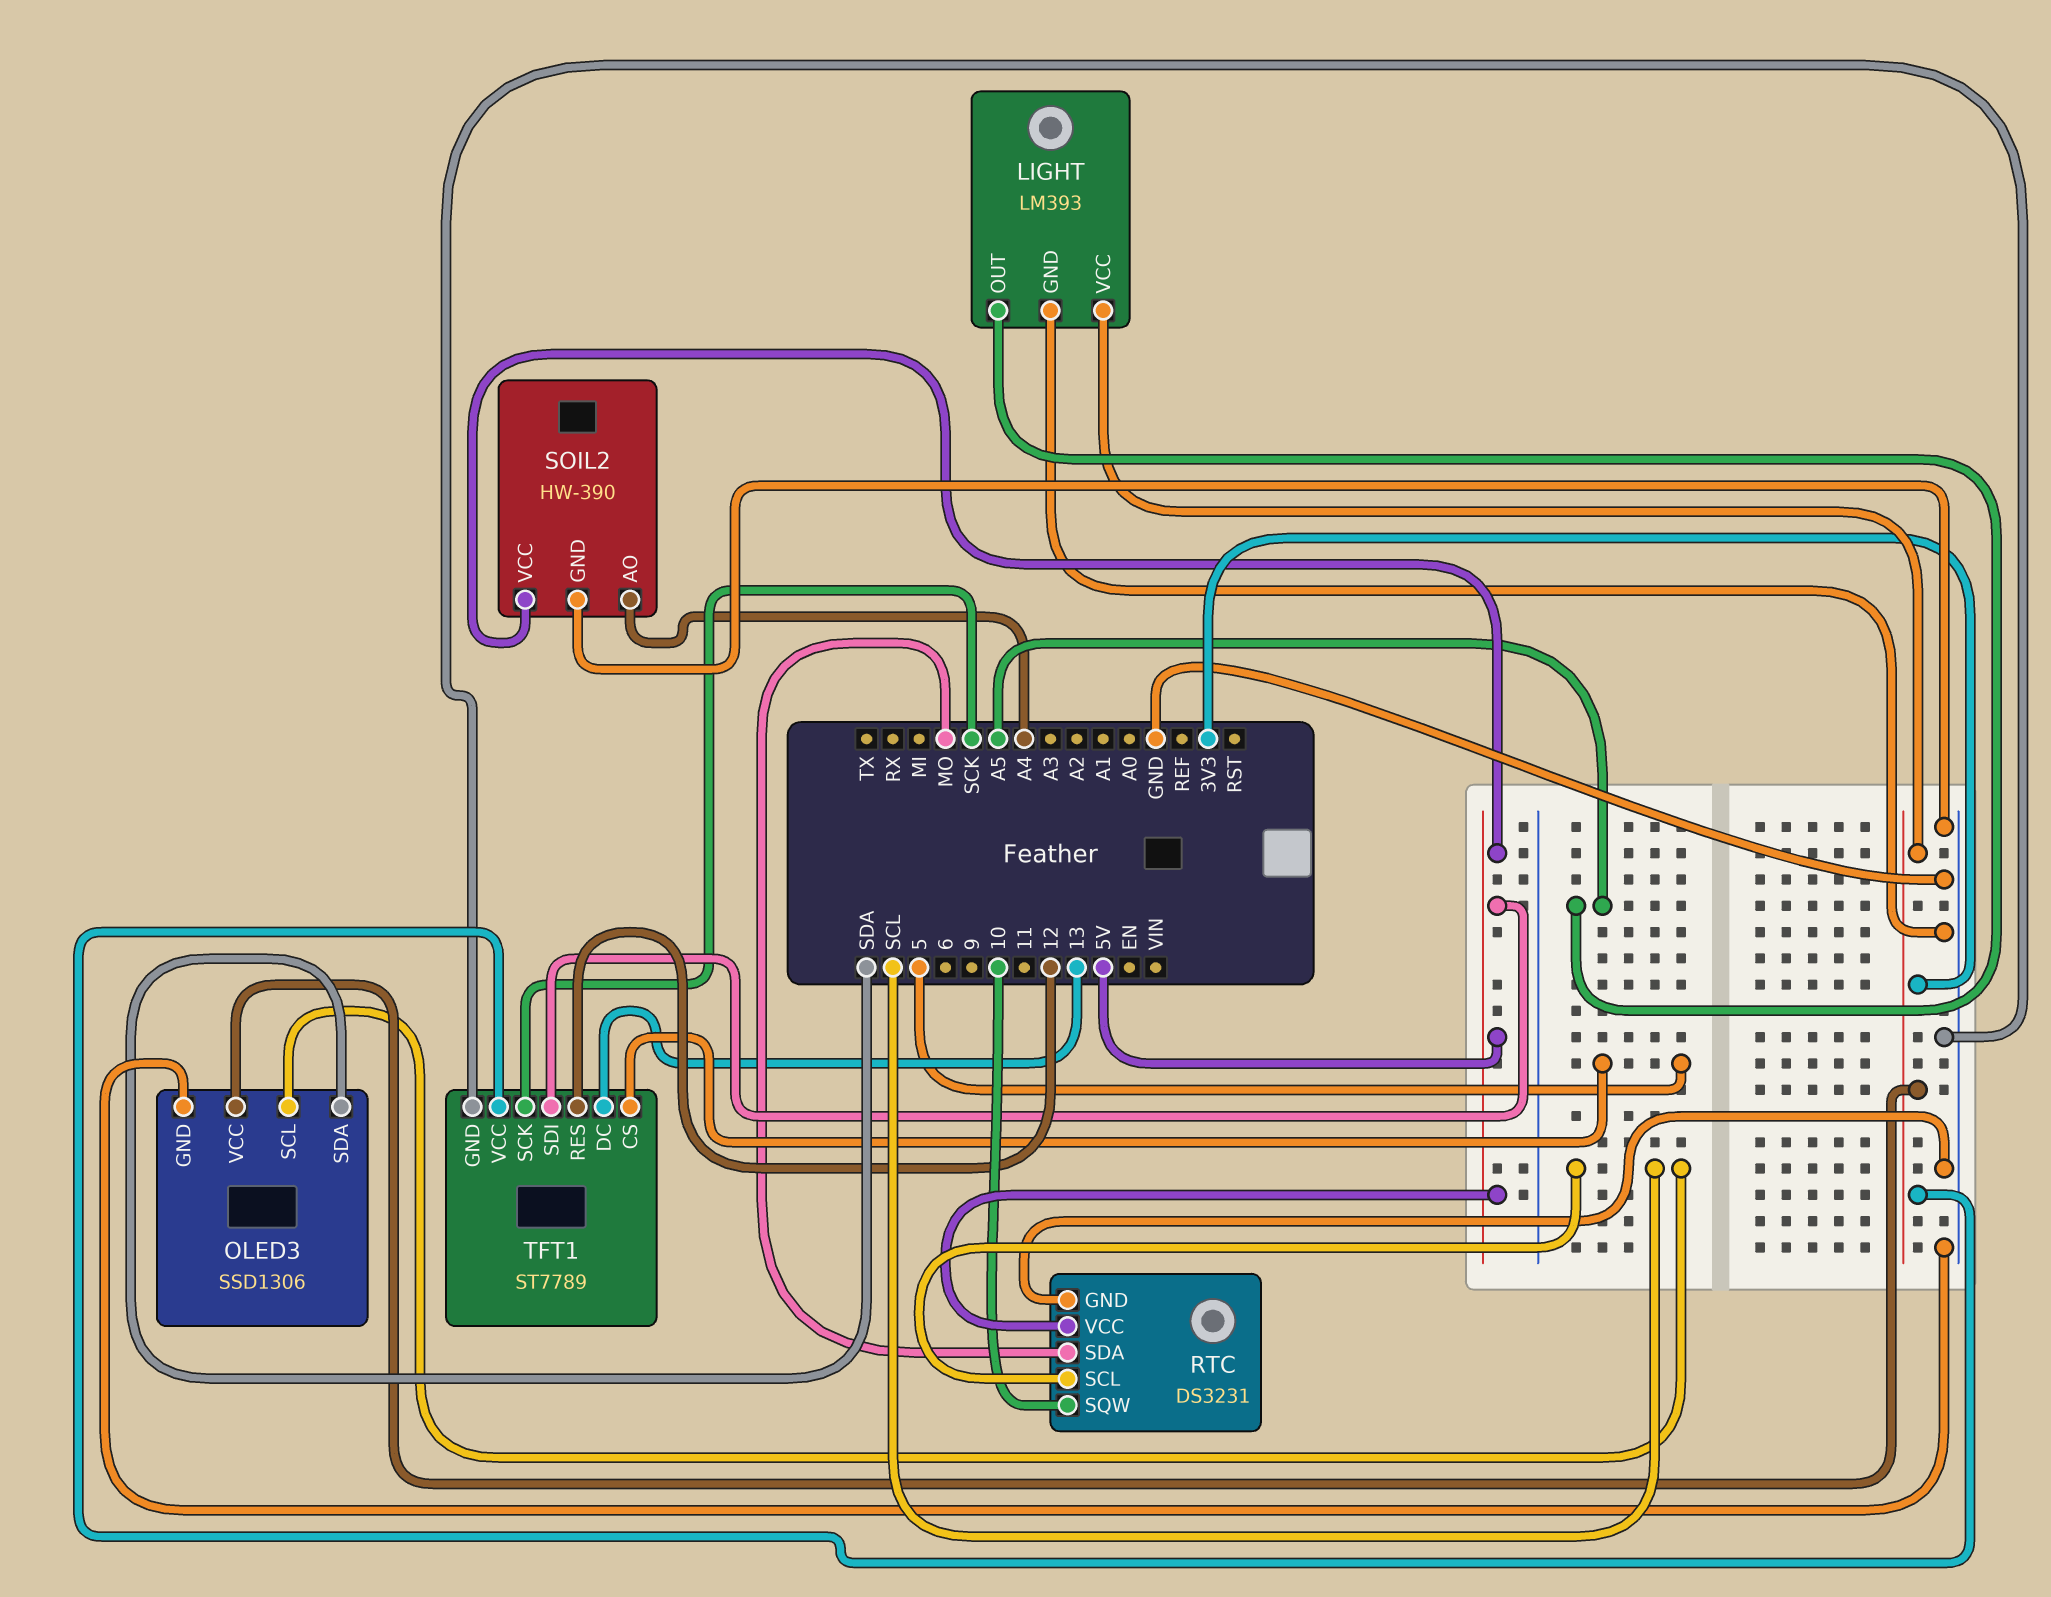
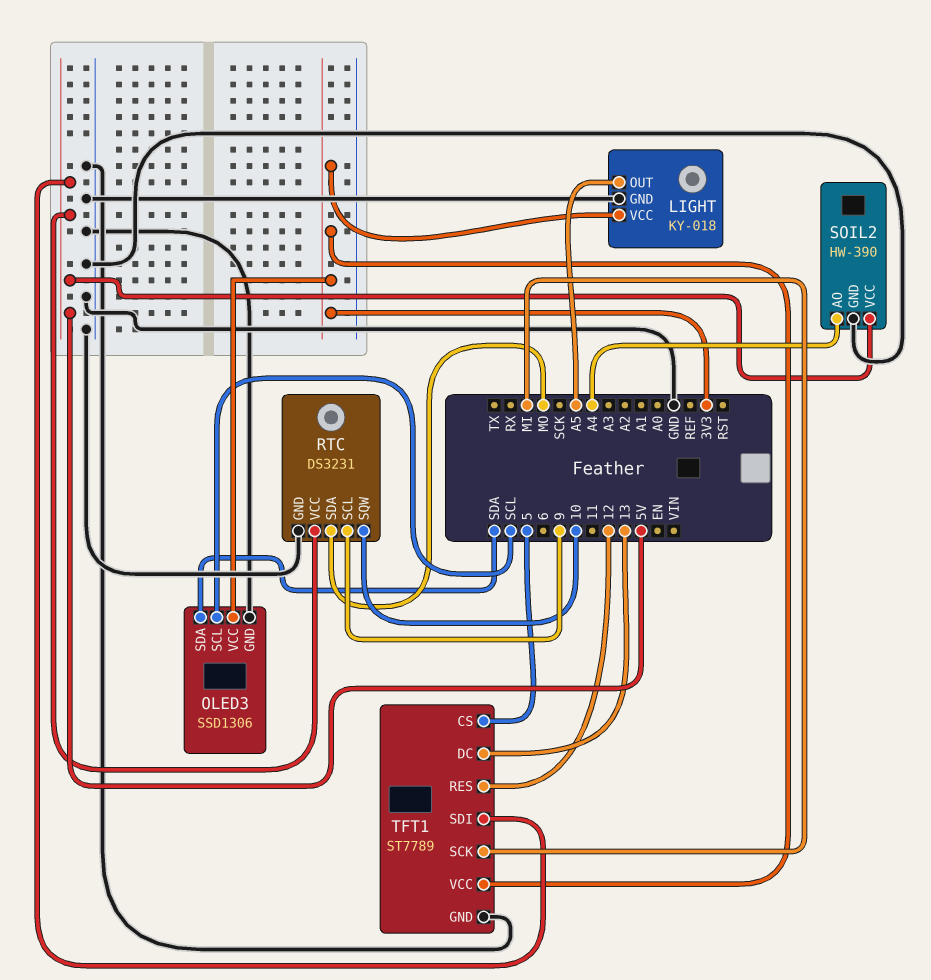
LIGHT: LM393 -> KY-018
RTC pin SCL: SCL -> 9
TFT1 pin SCK: SCK -> MI

